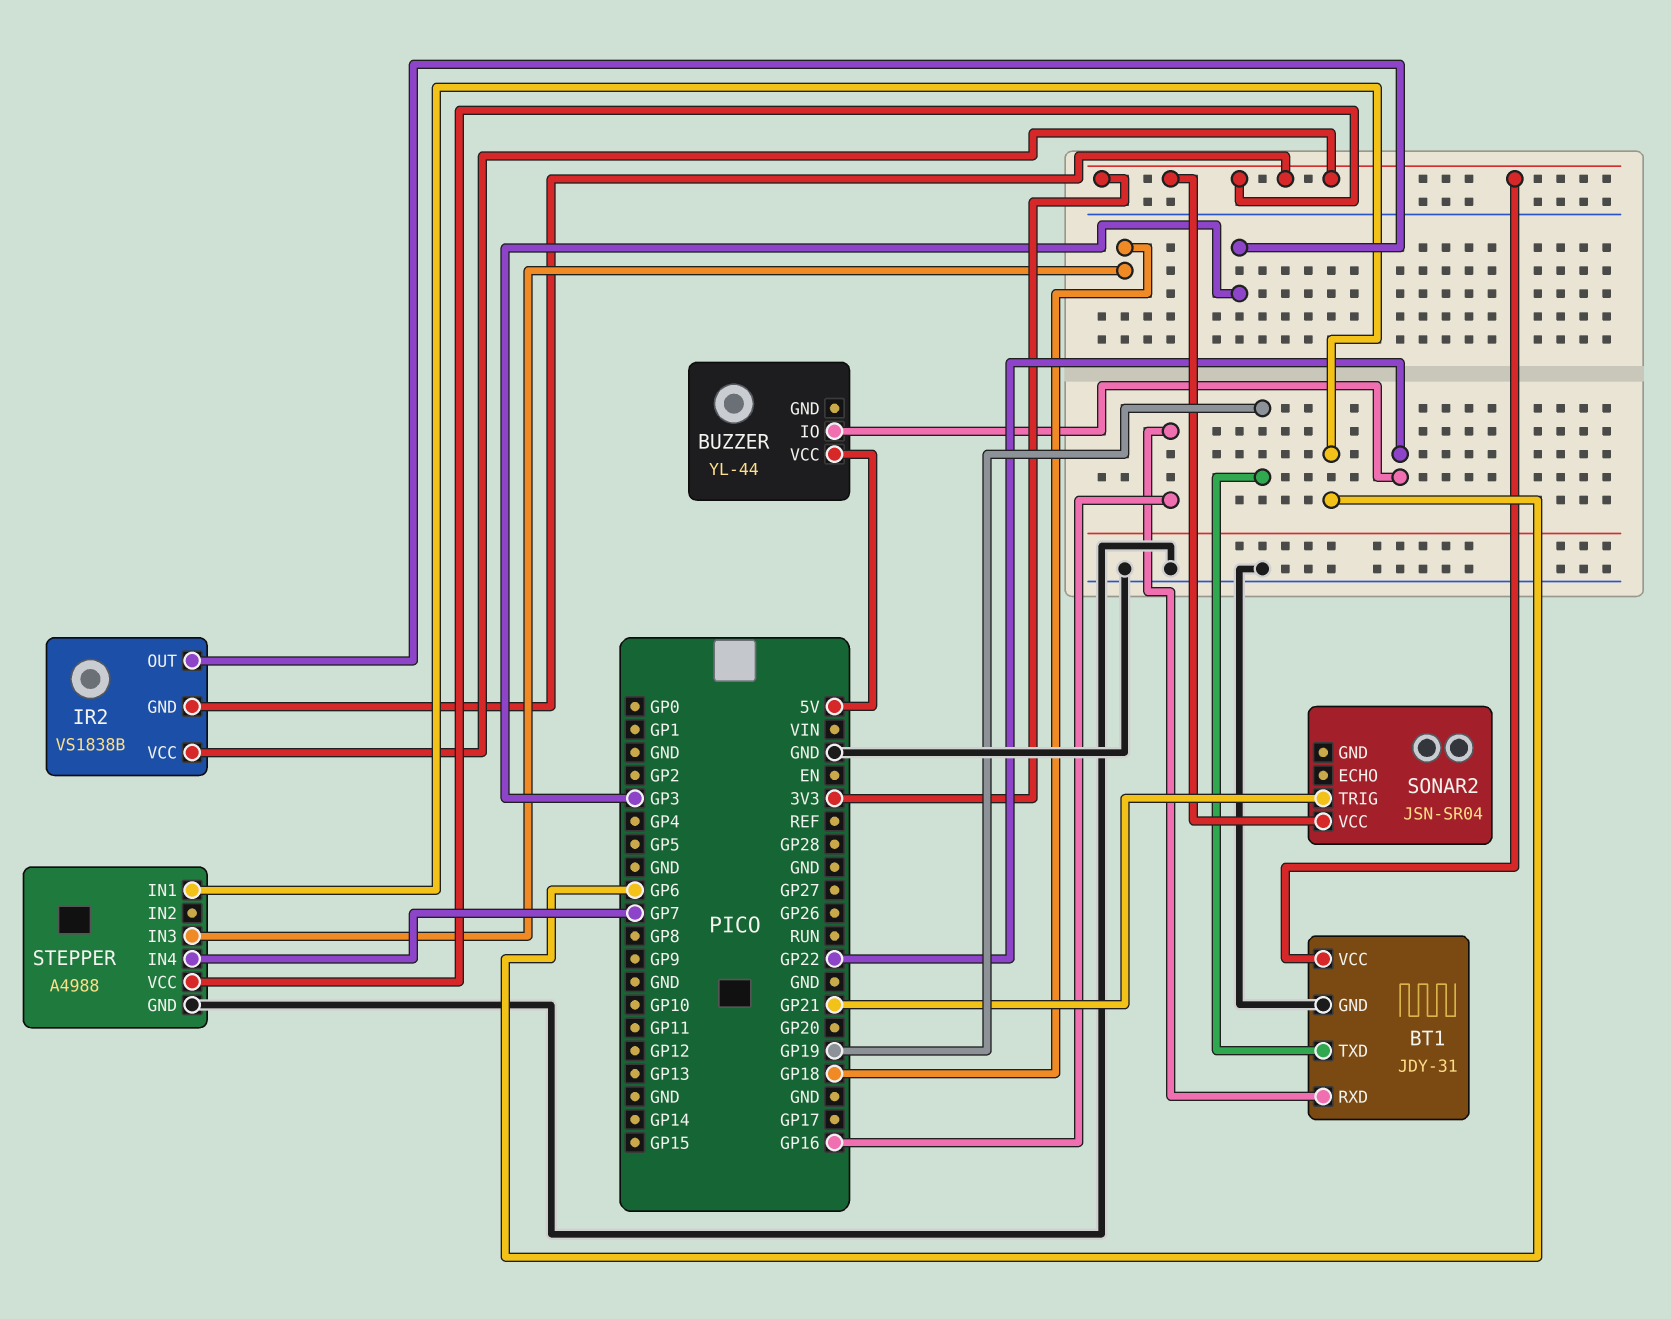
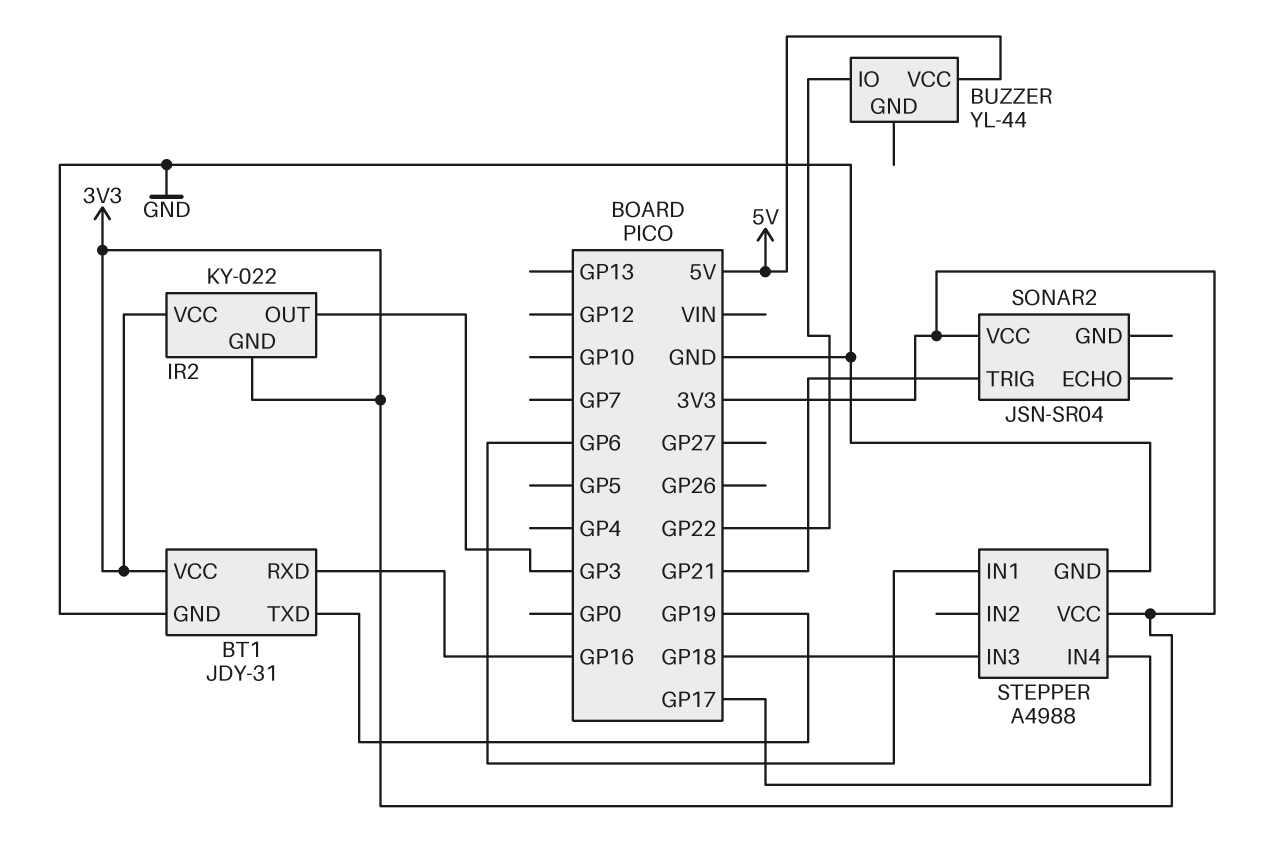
IR2: VS1838B -> KY-022
STEPPER pin IN4: GP7 -> GP17

